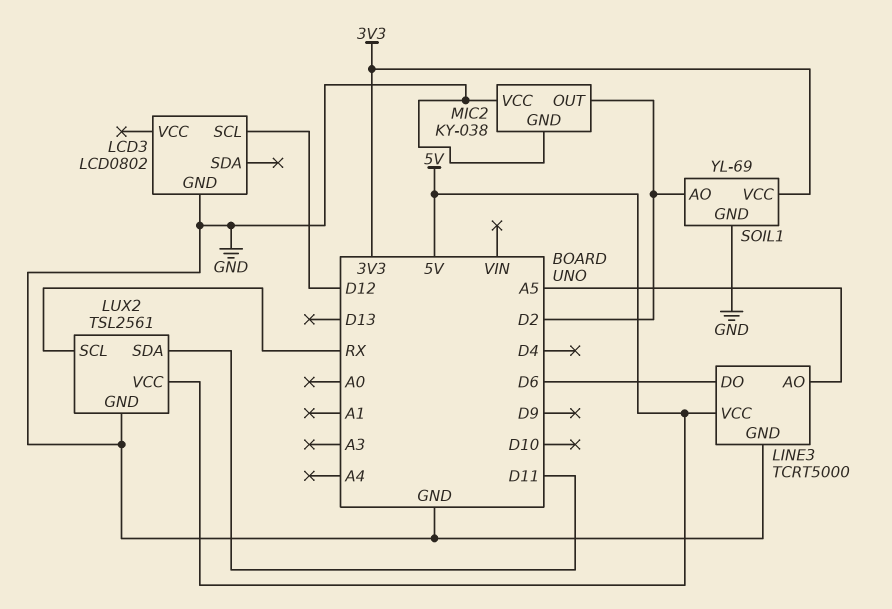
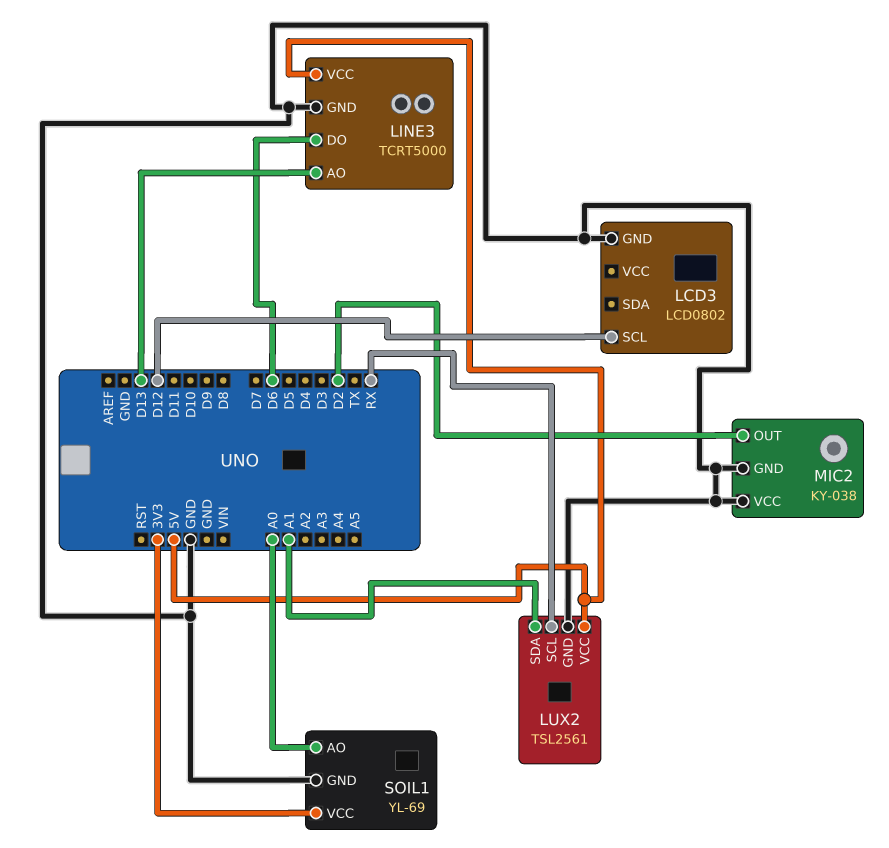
LINE3 pin AO: A5 -> D13
LUX2 pin SDA: D11 -> A1
SOIL1 pin AO: D2 -> A0

